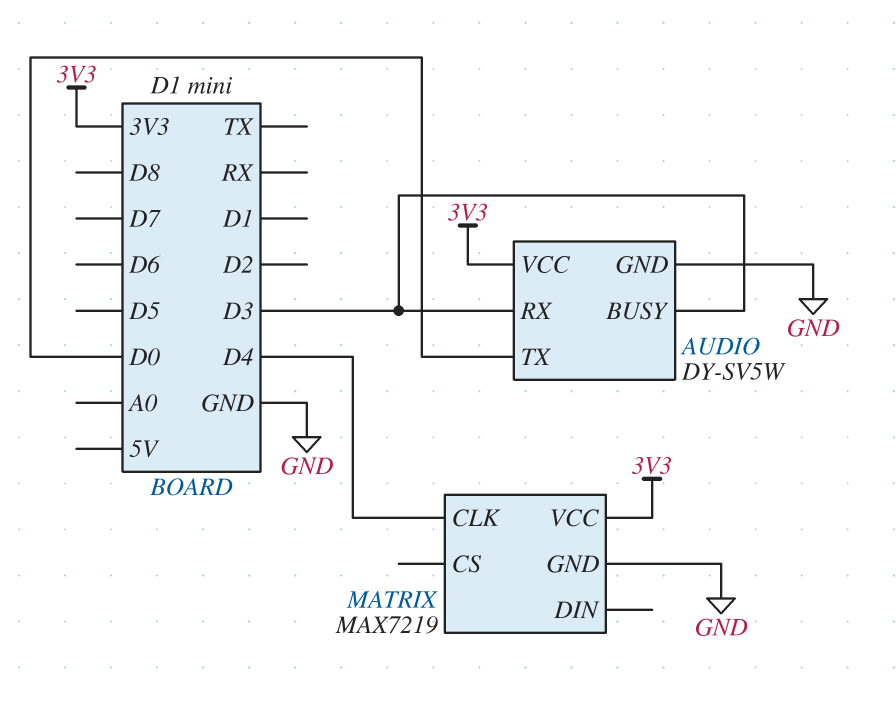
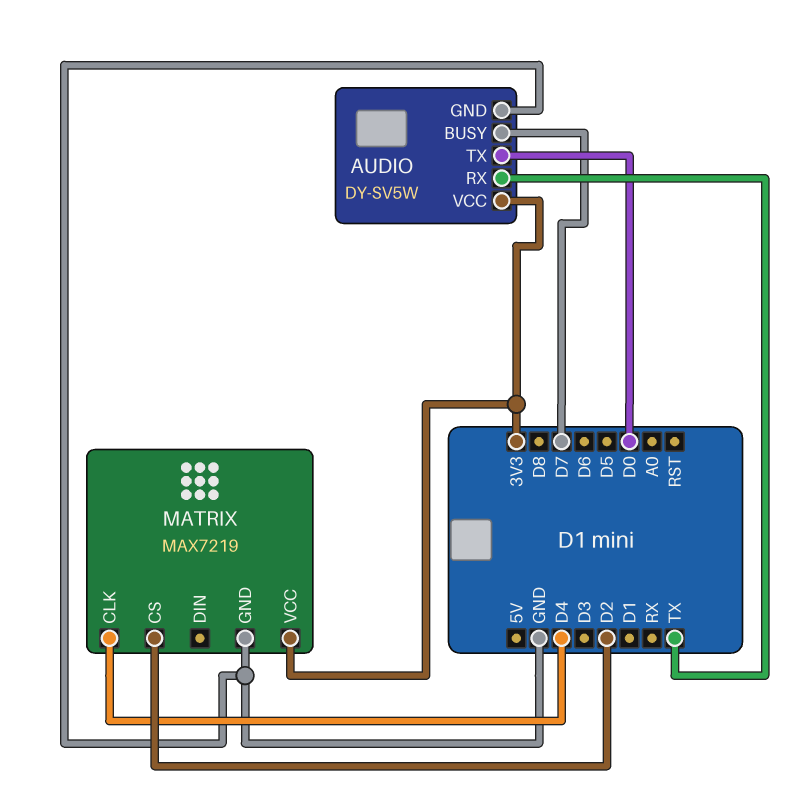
AUDIO pin BUSY: D3 -> D7
AUDIO pin RX: D3 -> TX
MATRIX pin CS: none -> D2

